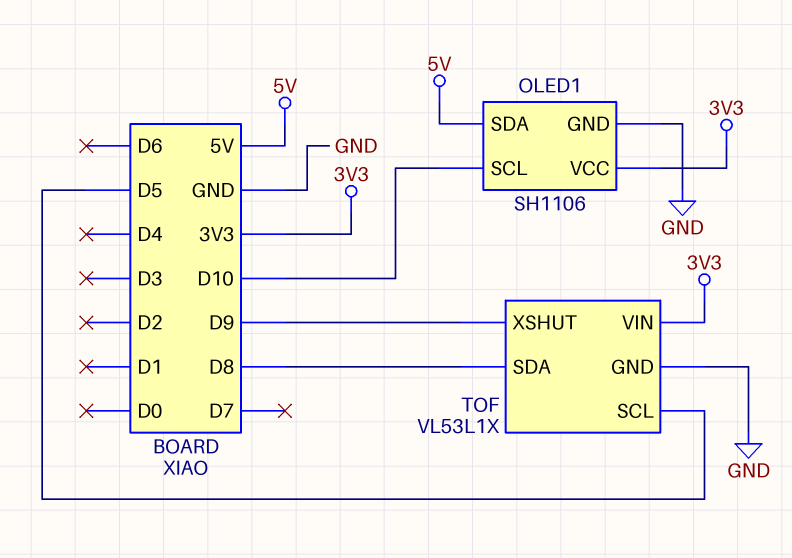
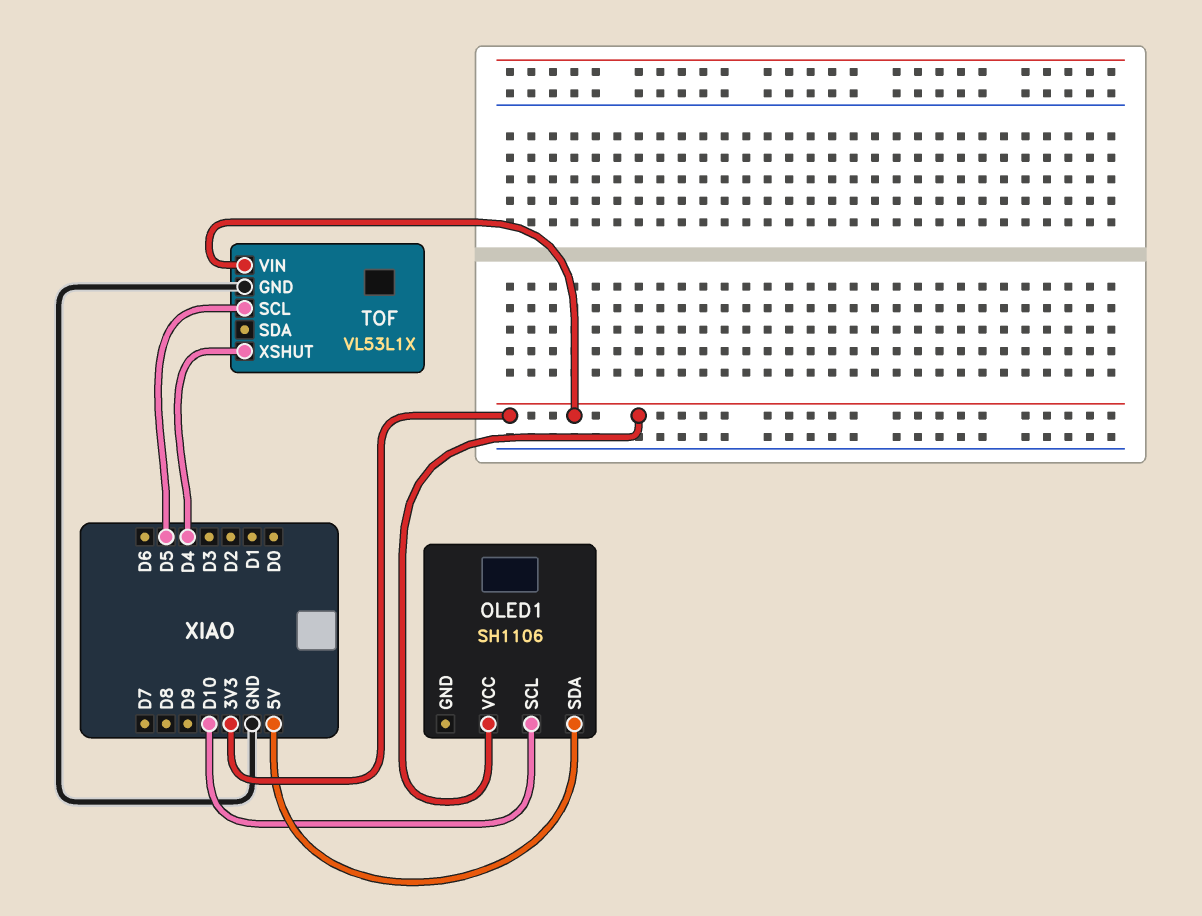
OLED1 pin GND: GND -> none
TOF pin SDA: D8 -> none
TOF pin XSHUT: D9 -> D4

